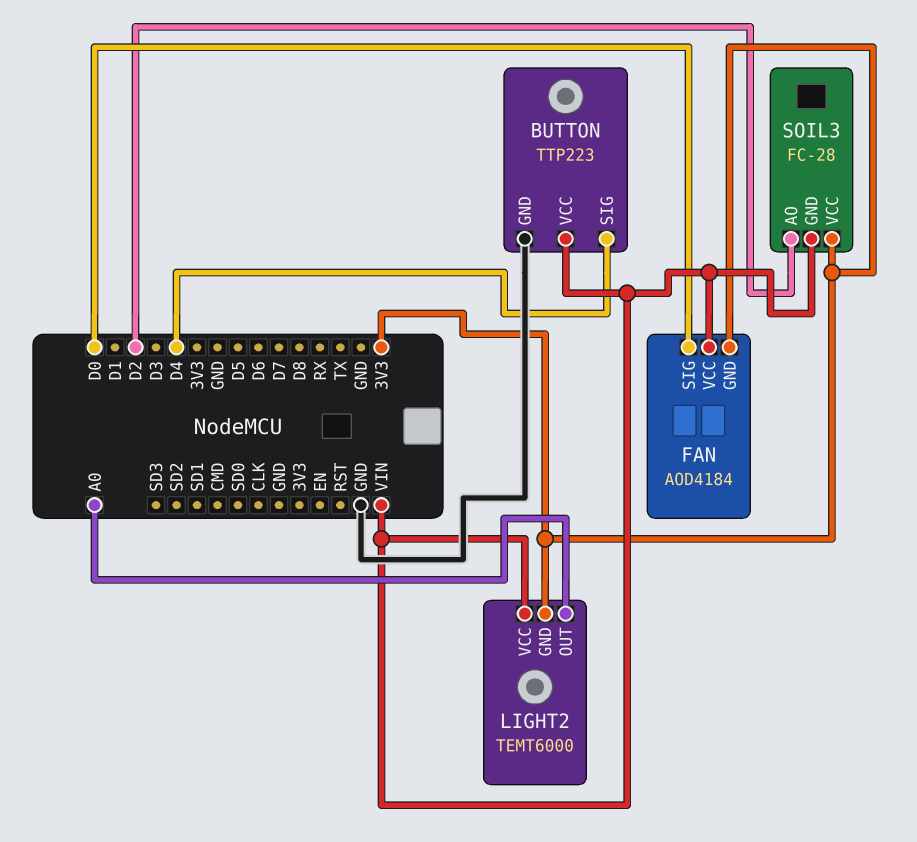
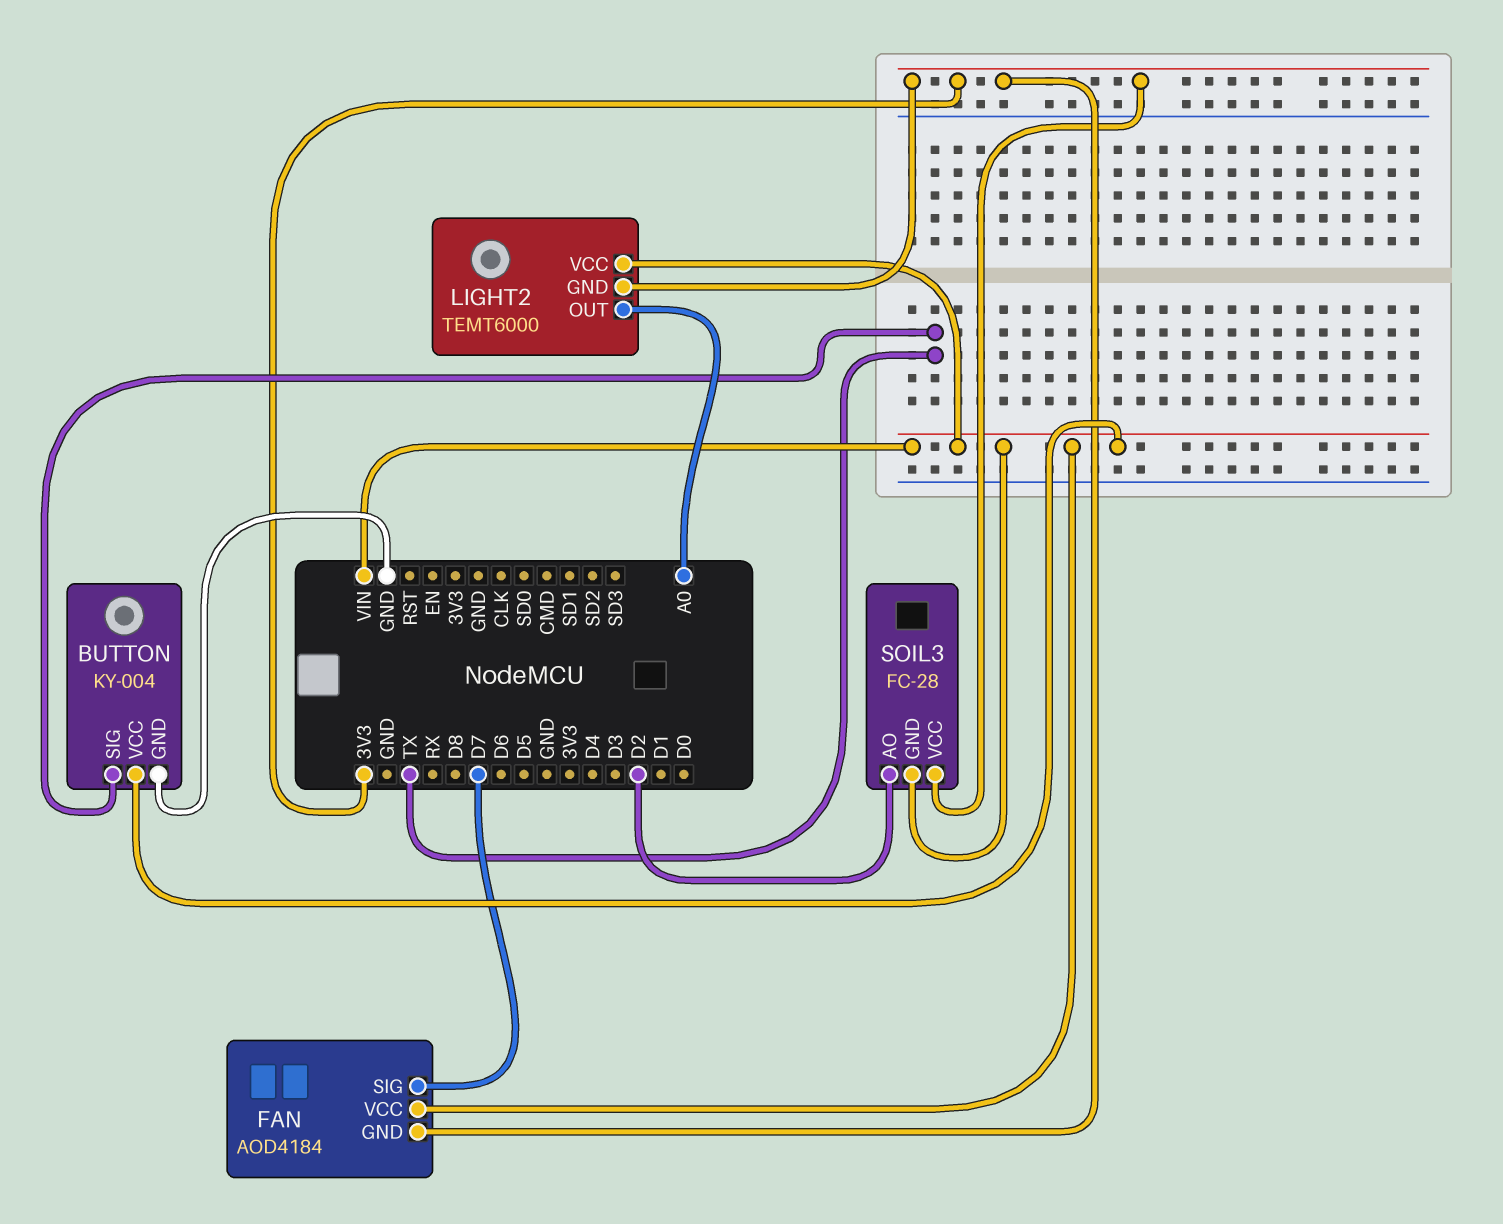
BUTTON: TTP223 -> KY-004
BUTTON pin SIG: D4 -> TX
FAN pin SIG: D0 -> D7

